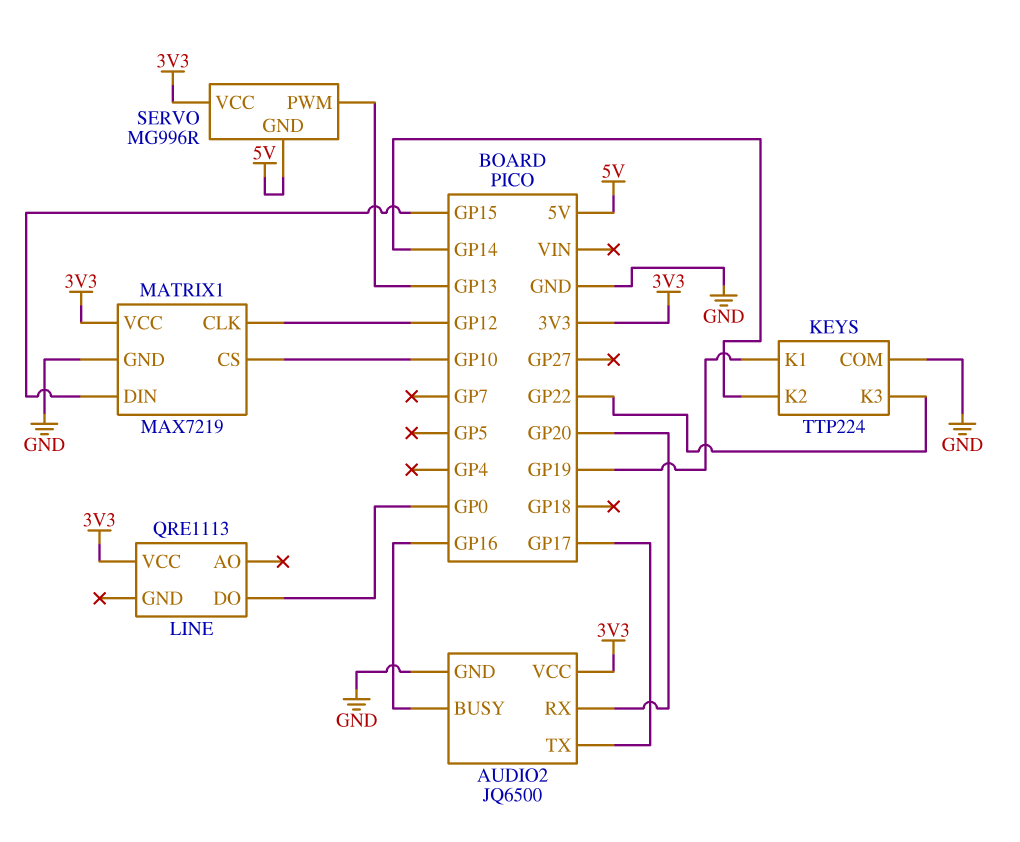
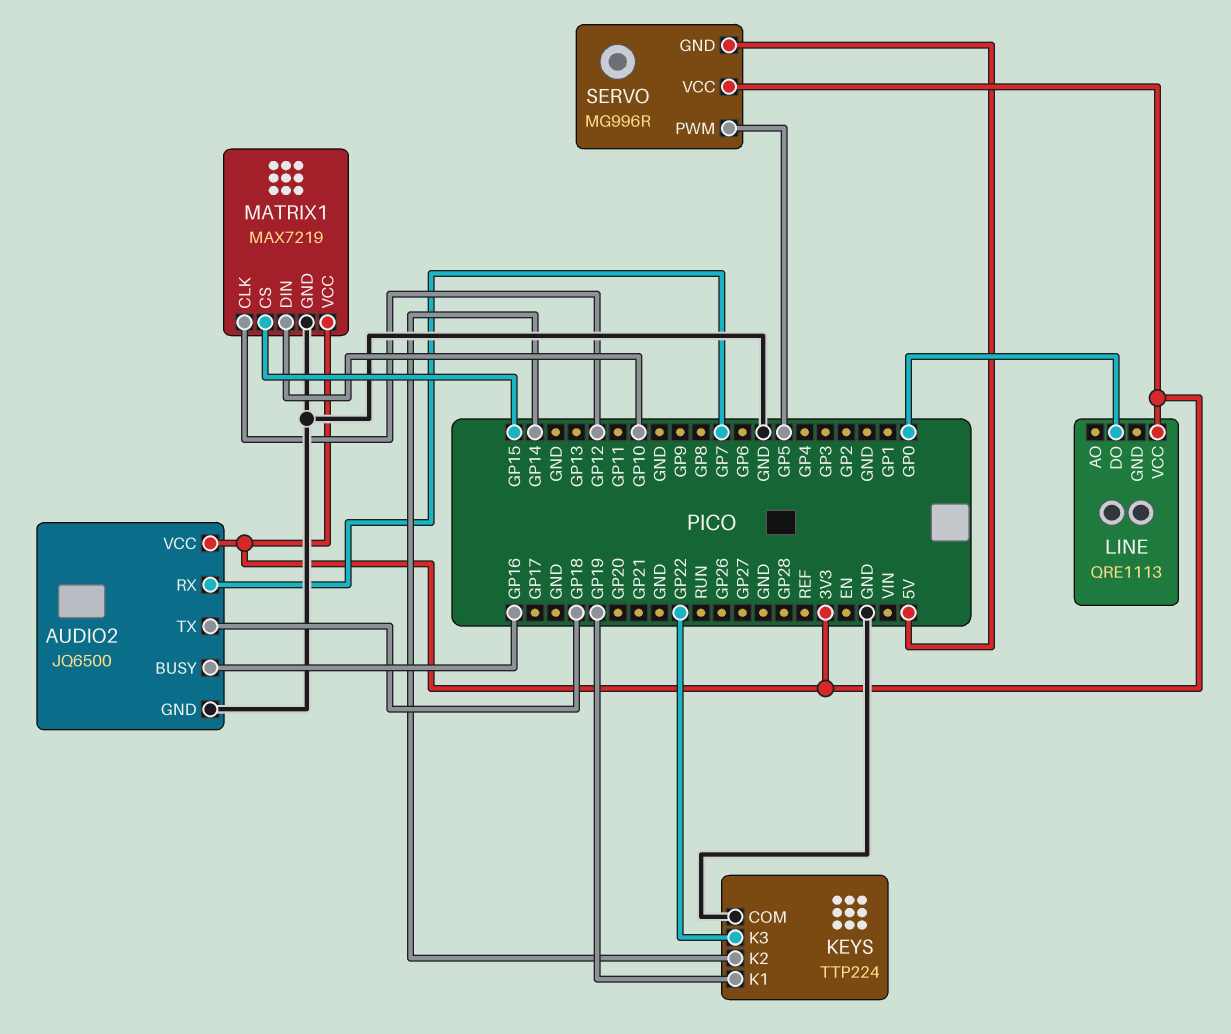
AUDIO2 pin RX: GP20 -> GP7
AUDIO2 pin TX: GP17 -> GP18
MATRIX1 pin CS: GP10 -> GP15
MATRIX1 pin DIN: GP15 -> GP10
SERVO pin PWM: GP13 -> GP5

